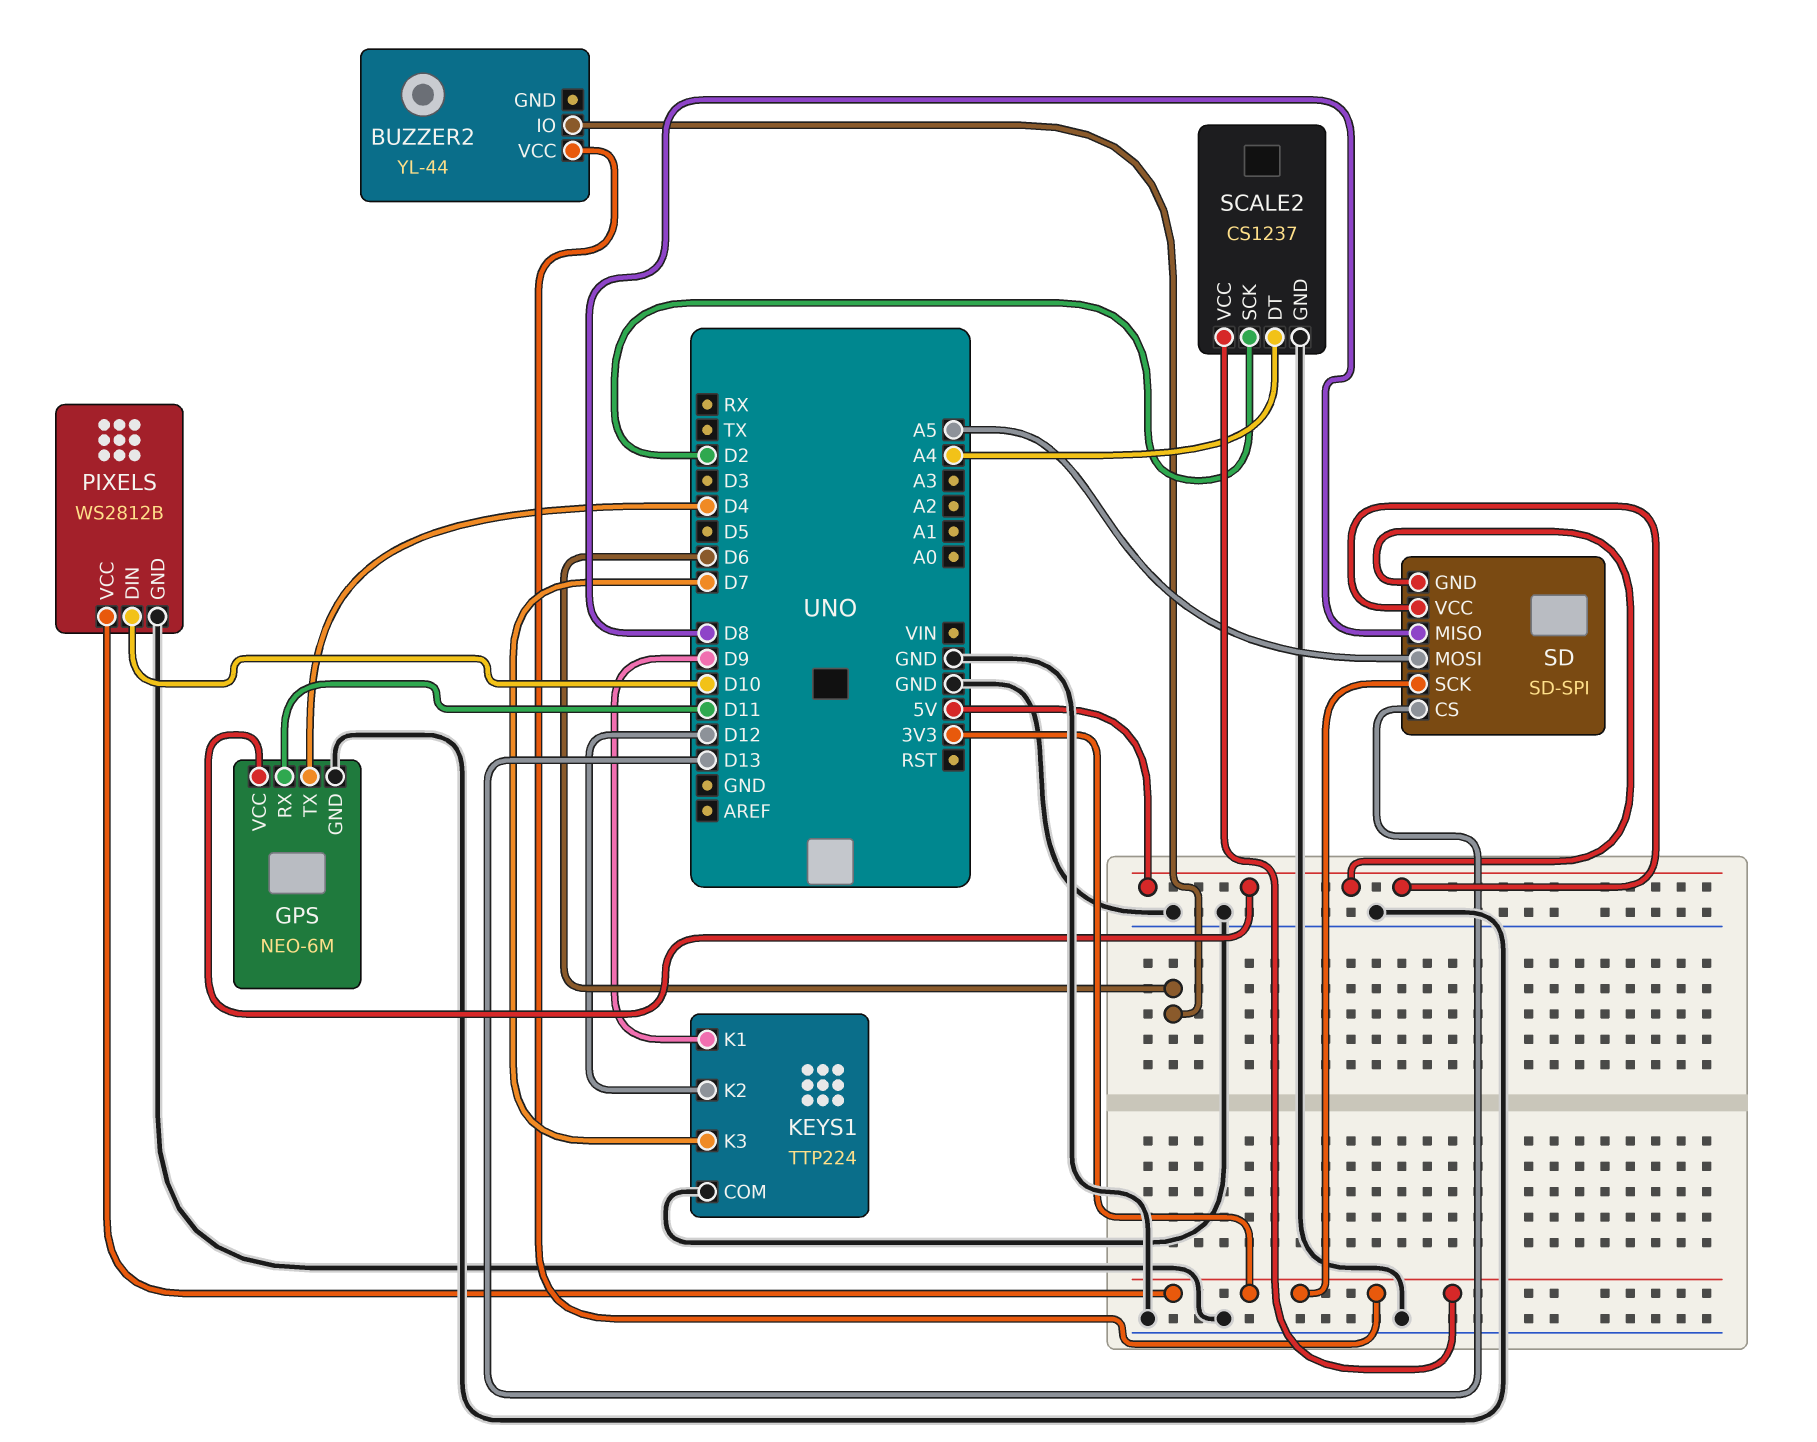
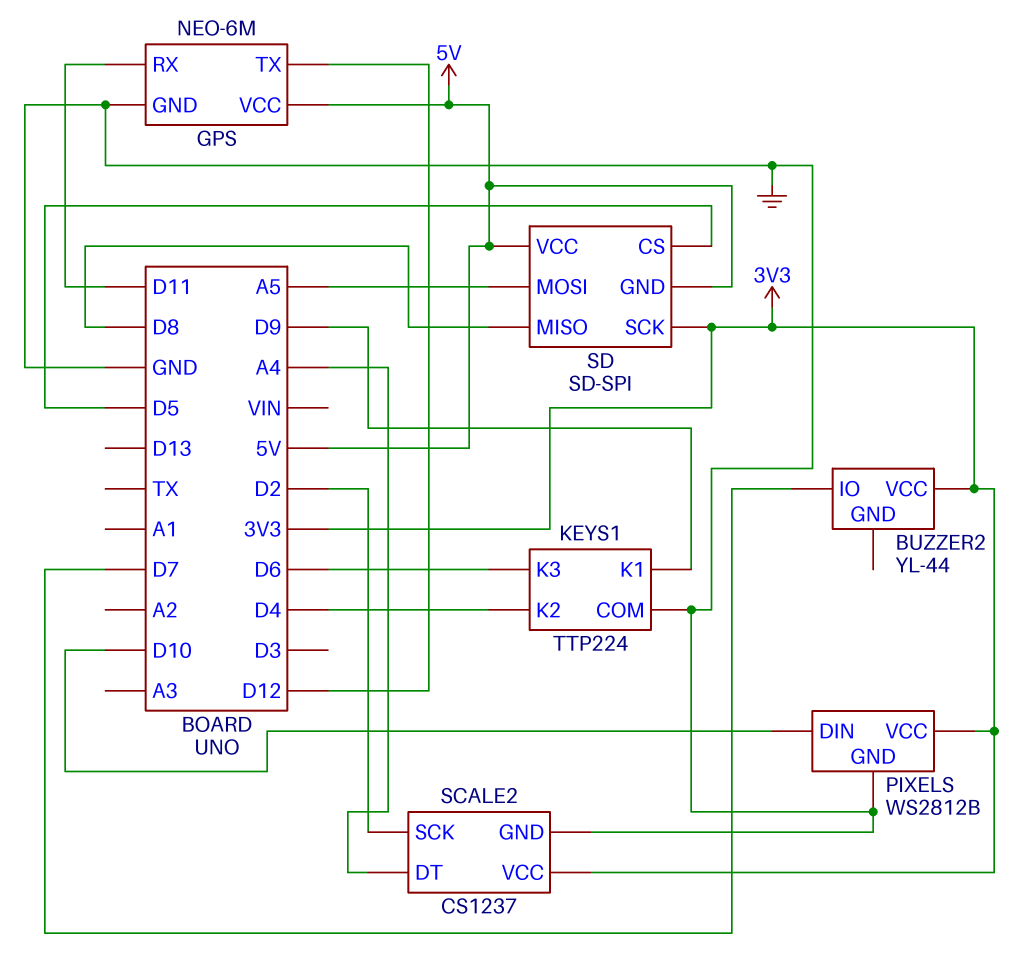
BUZZER2 pin IO: D6 -> D7
GPS pin TX: D4 -> D12
KEYS1 pin K2: D12 -> D4
KEYS1 pin K3: D7 -> D6
SD pin CS: D13 -> D5

